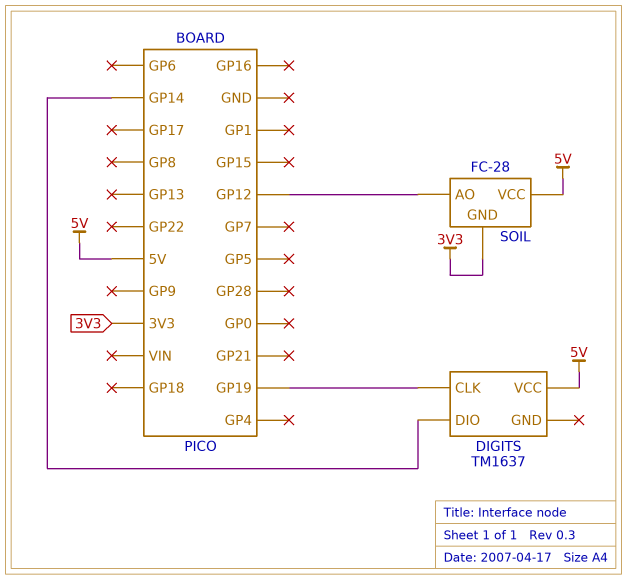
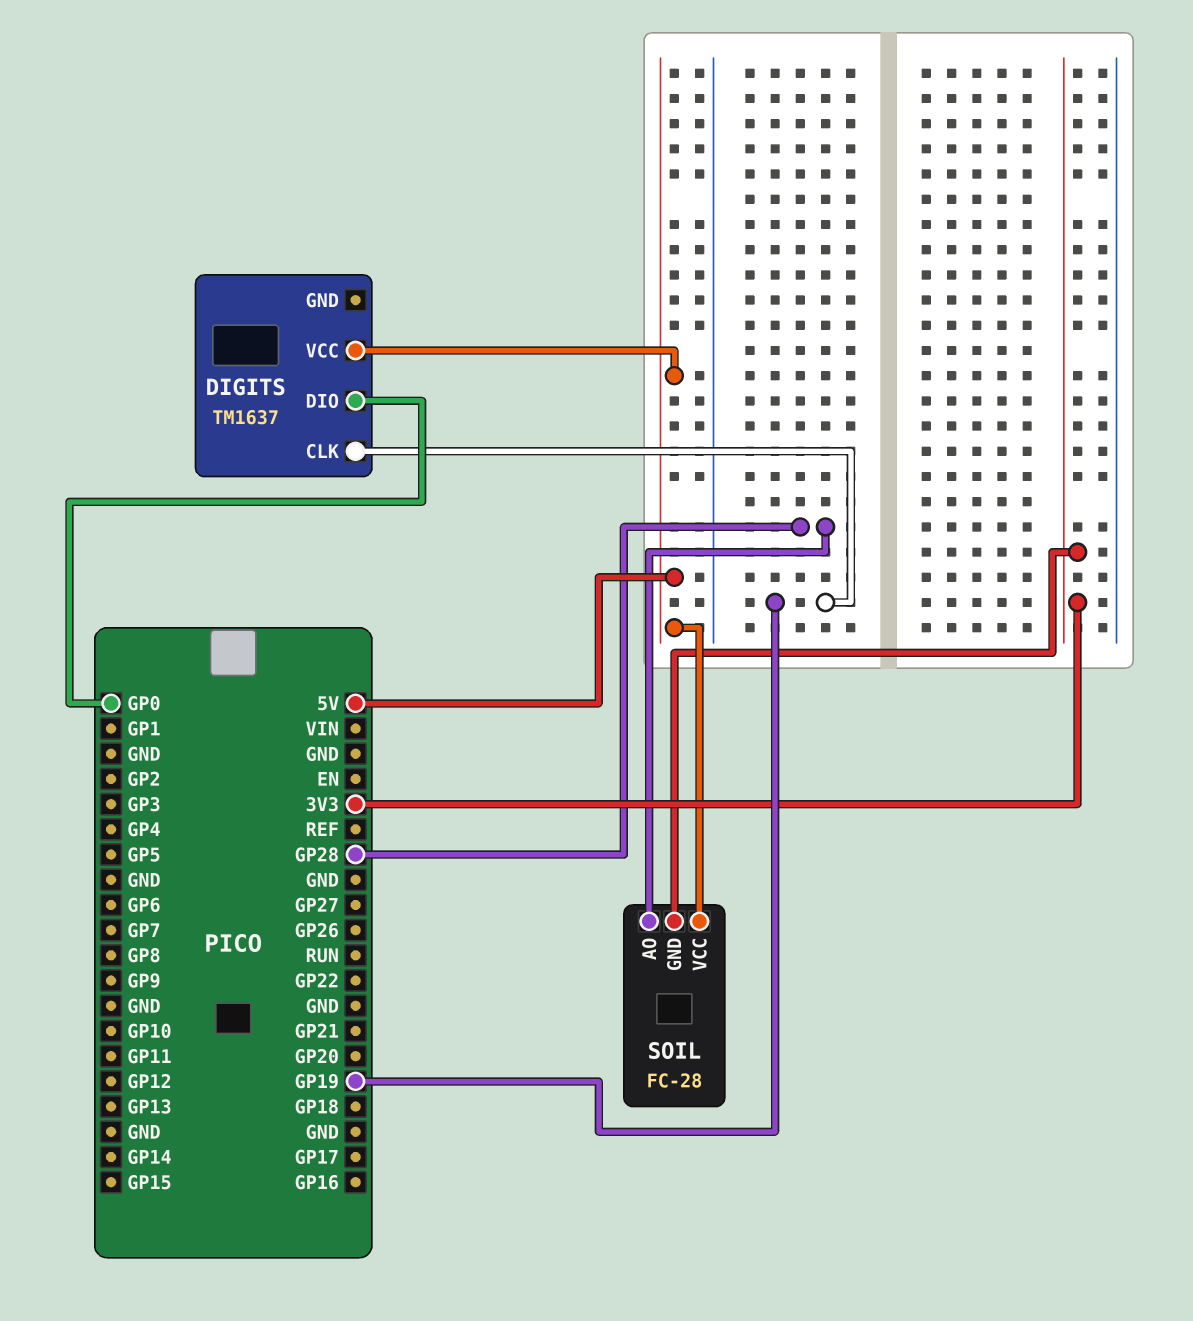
DIGITS pin DIO: GP14 -> GP0
SOIL pin AO: GP12 -> GP28

